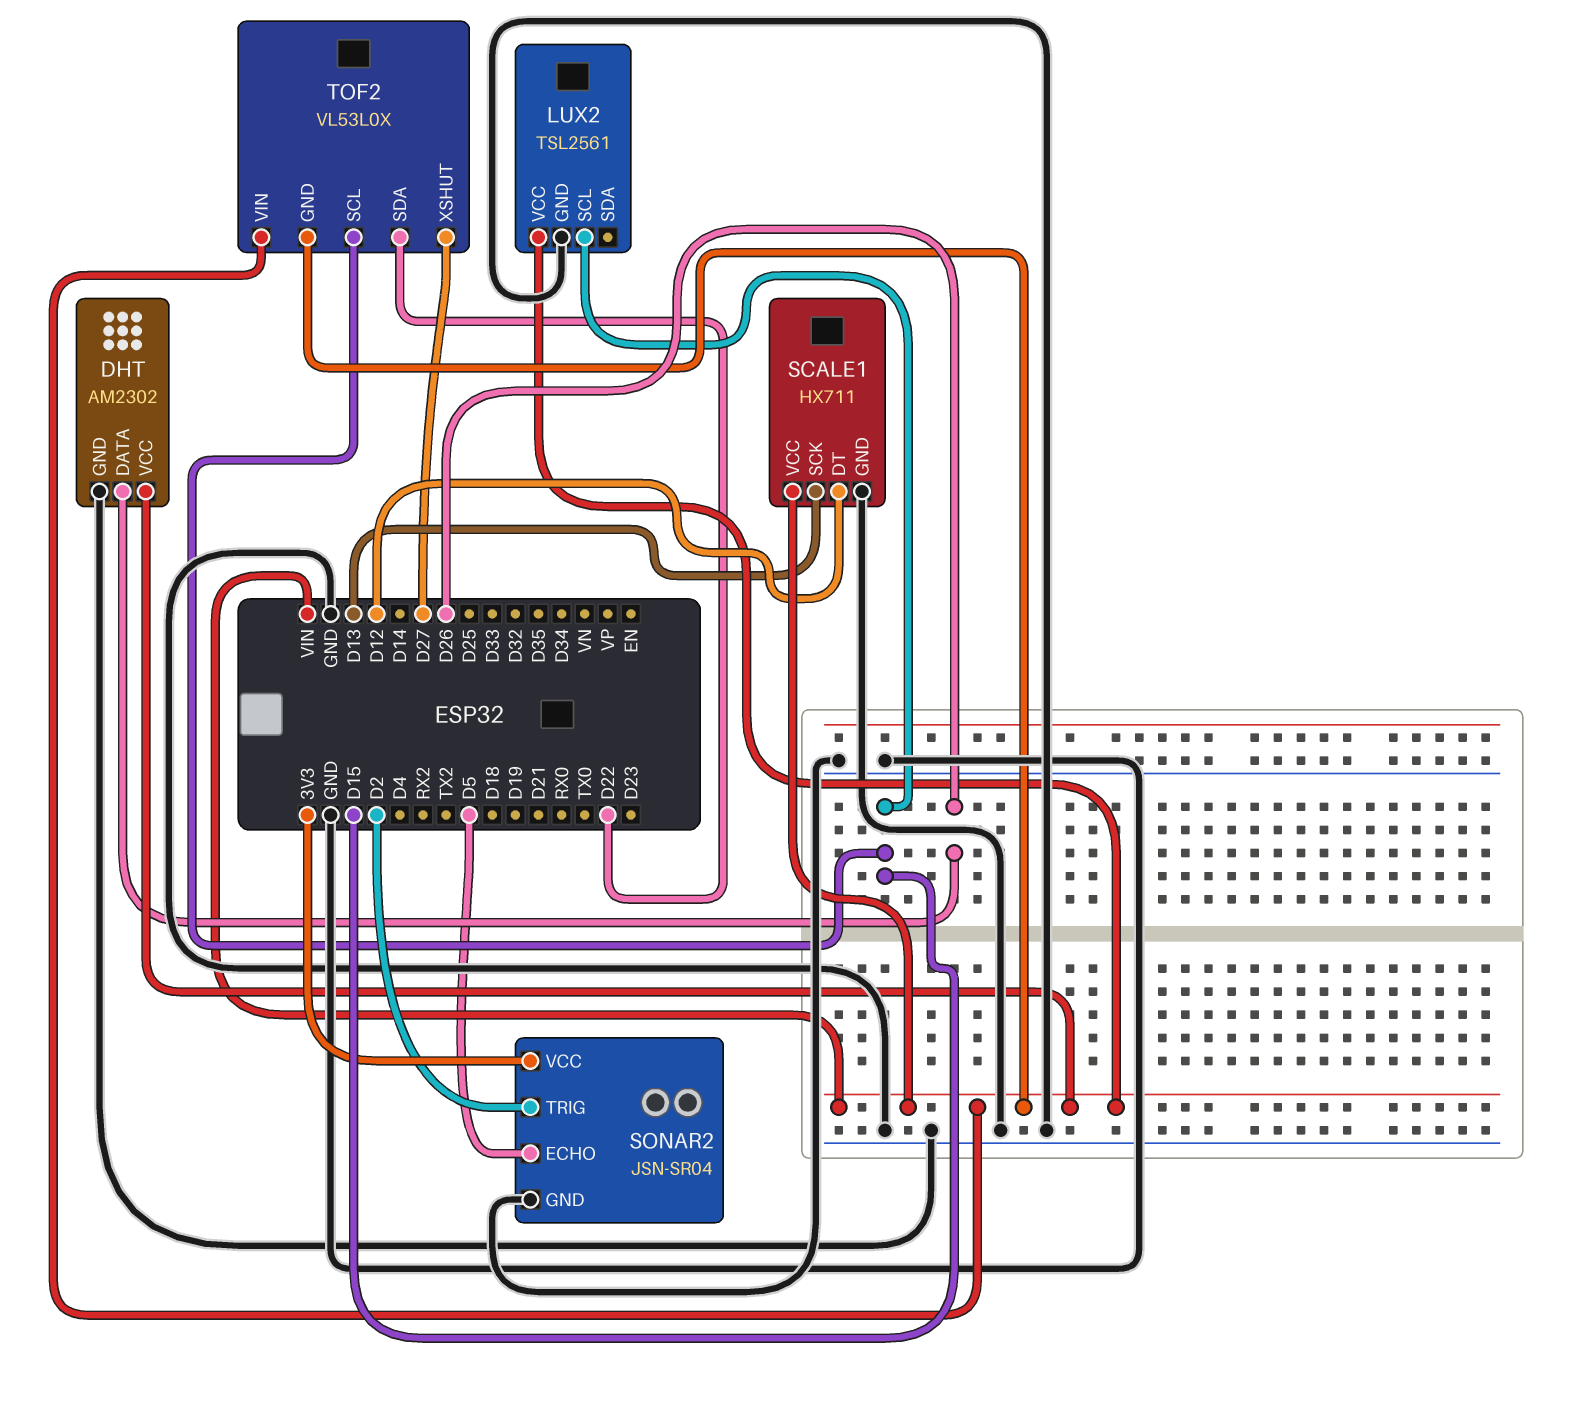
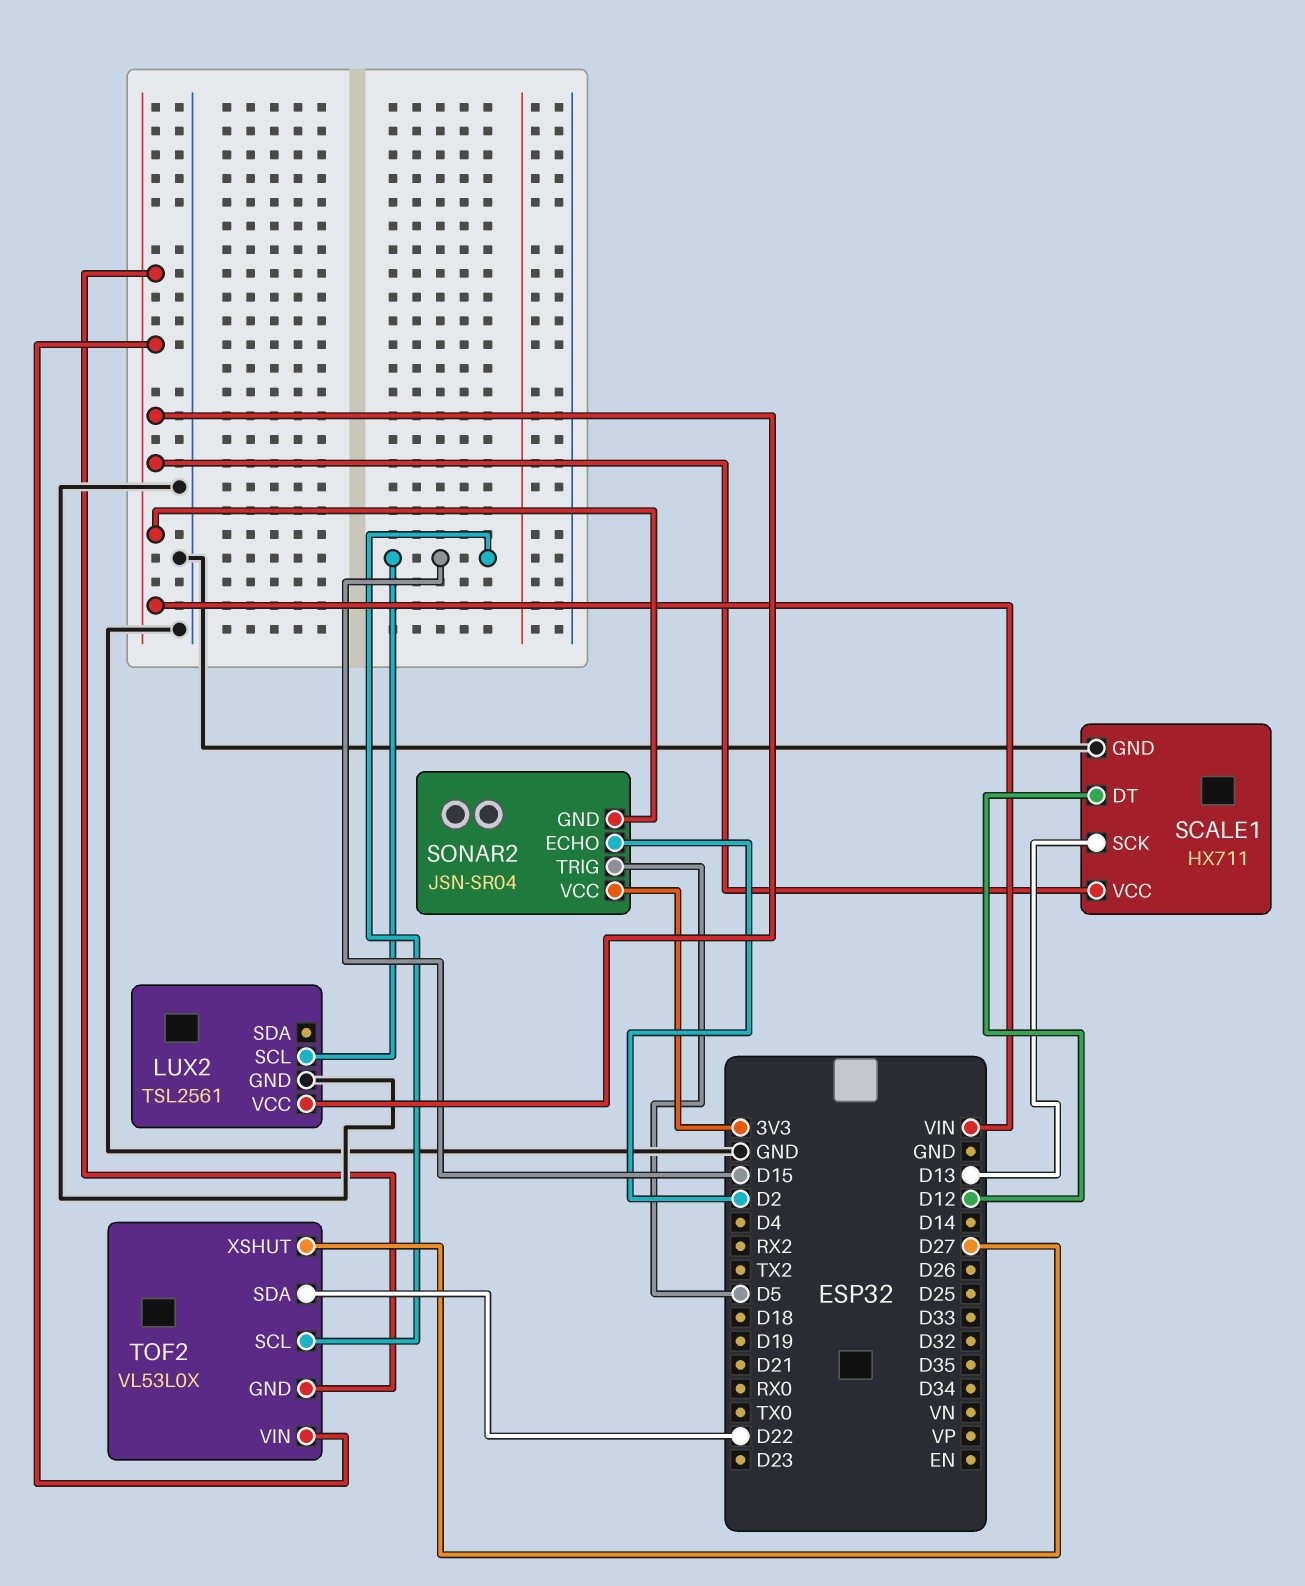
DHT: AM2302 -> none
DHT pin DATA: D26 -> none
DHT pin GND: GND -> none
DHT pin VCC: VIN -> none
SONAR2 pin ECHO: D5 -> D2
SONAR2 pin GND: GND -> VIN
SONAR2 pin TRIG: D2 -> D5

